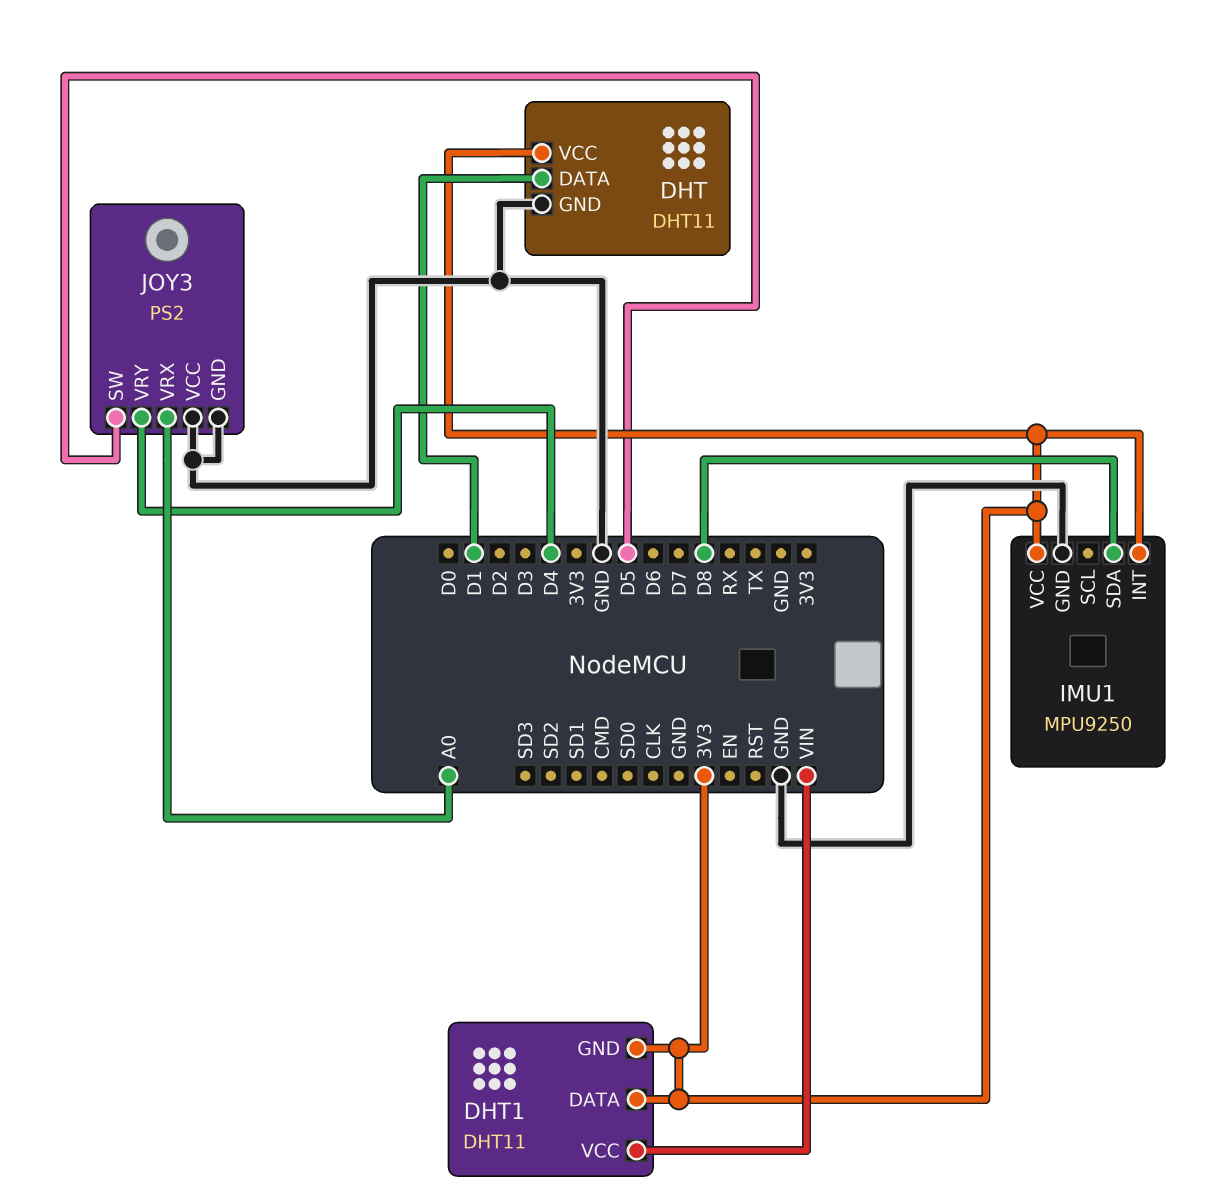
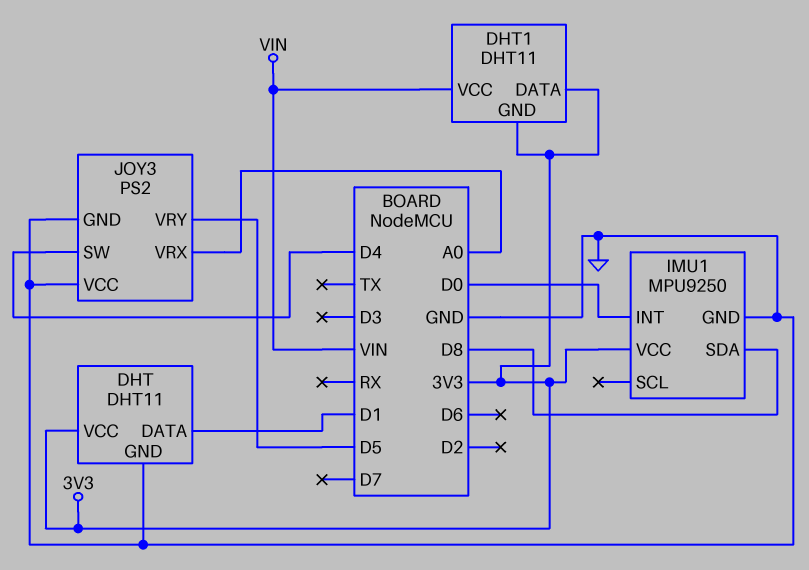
IMU1 pin INT: 3V3 -> D0
JOY3 pin SW: D5 -> D4
JOY3 pin VRY: D4 -> D5

